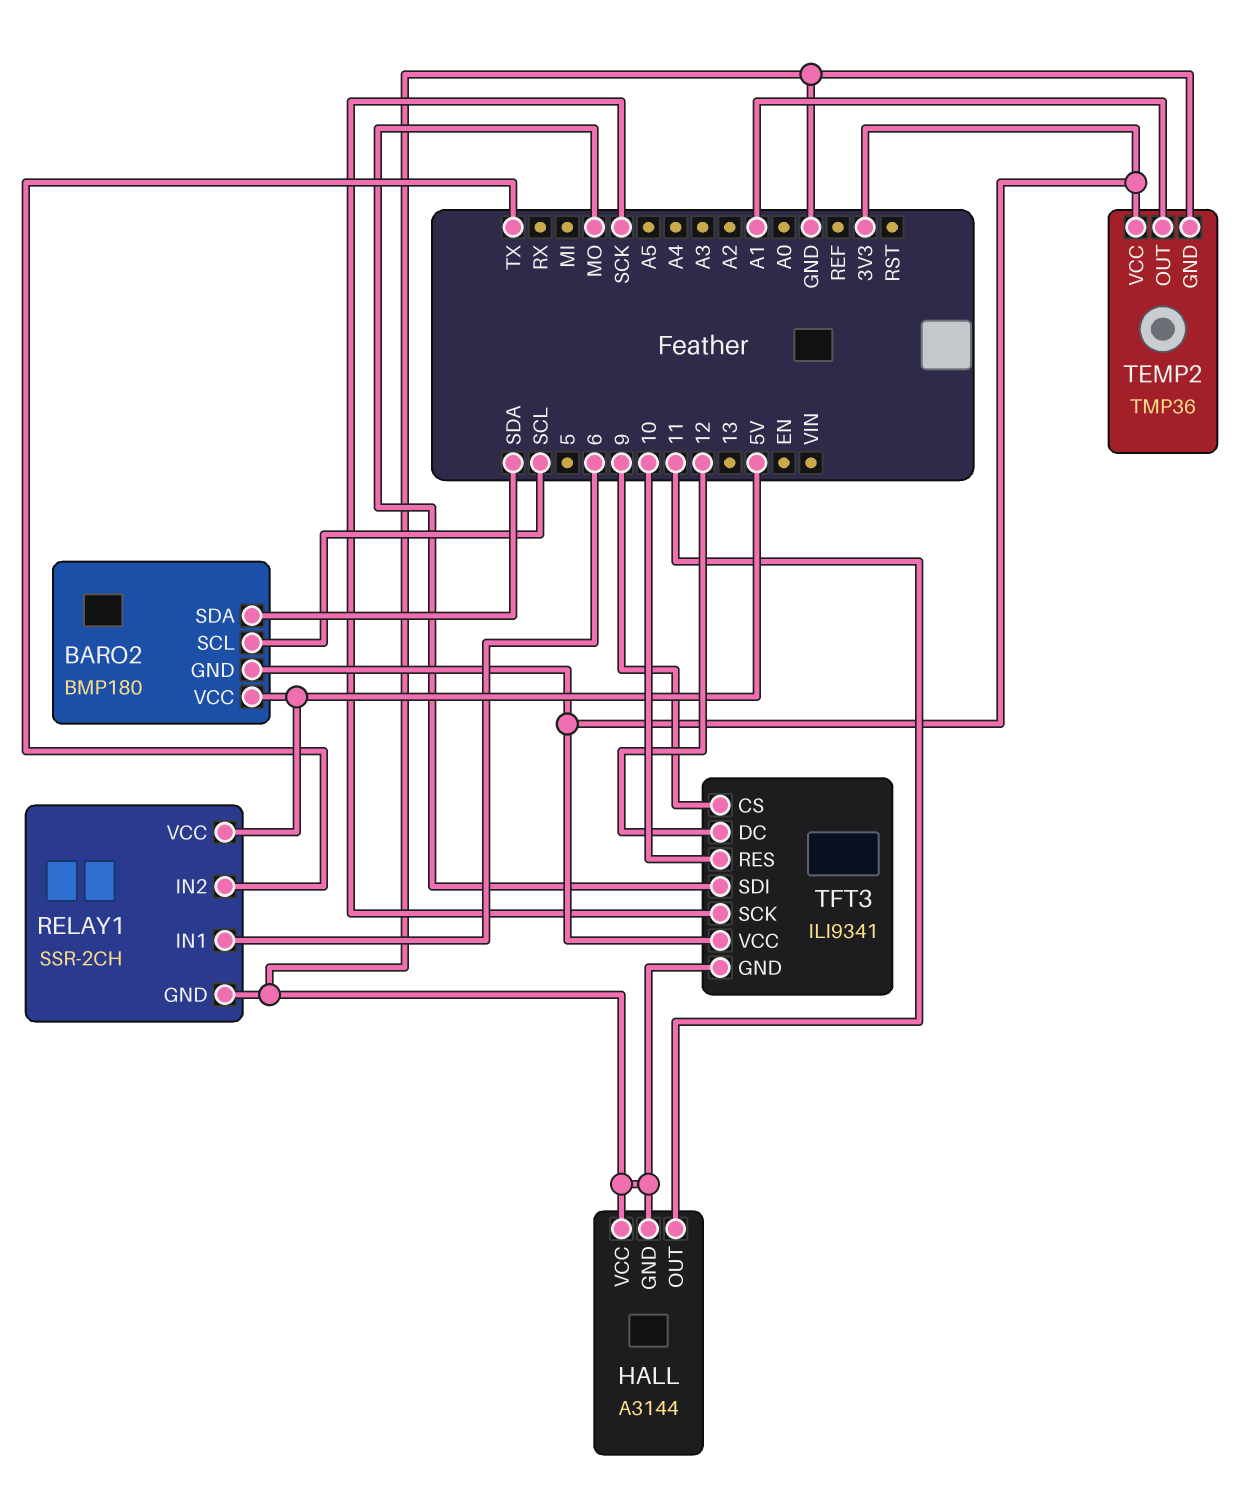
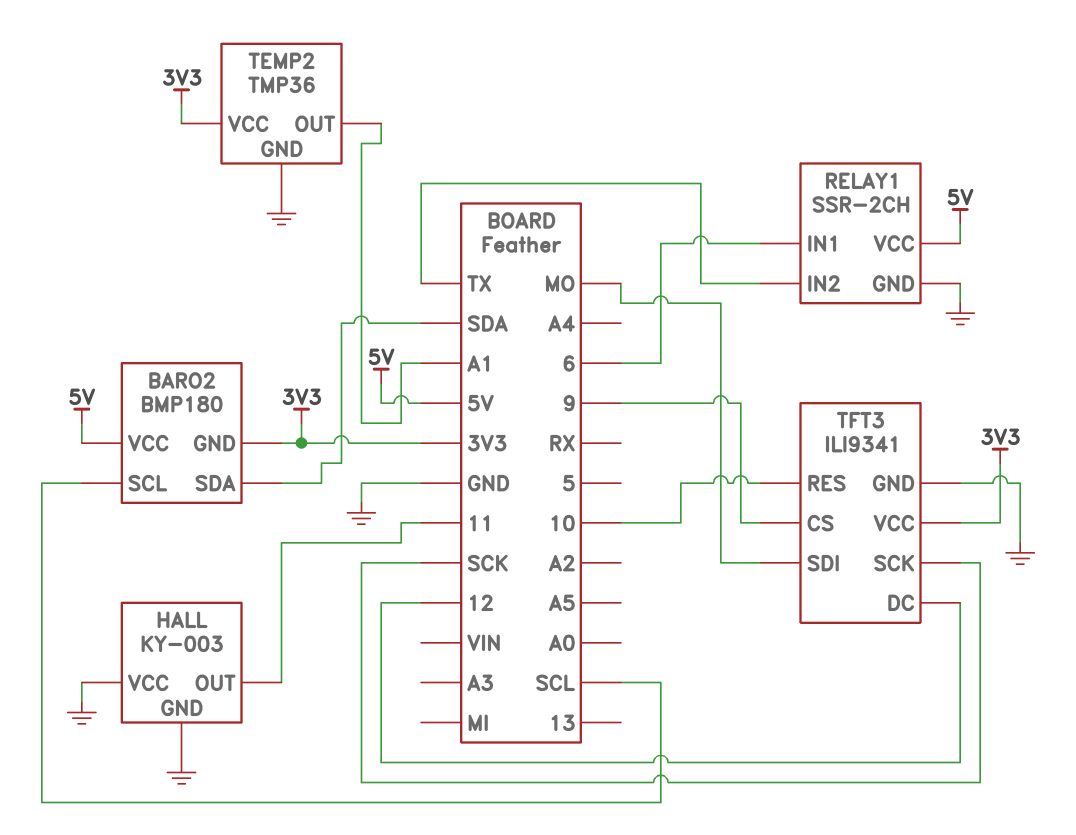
HALL: A3144 -> KY-003

